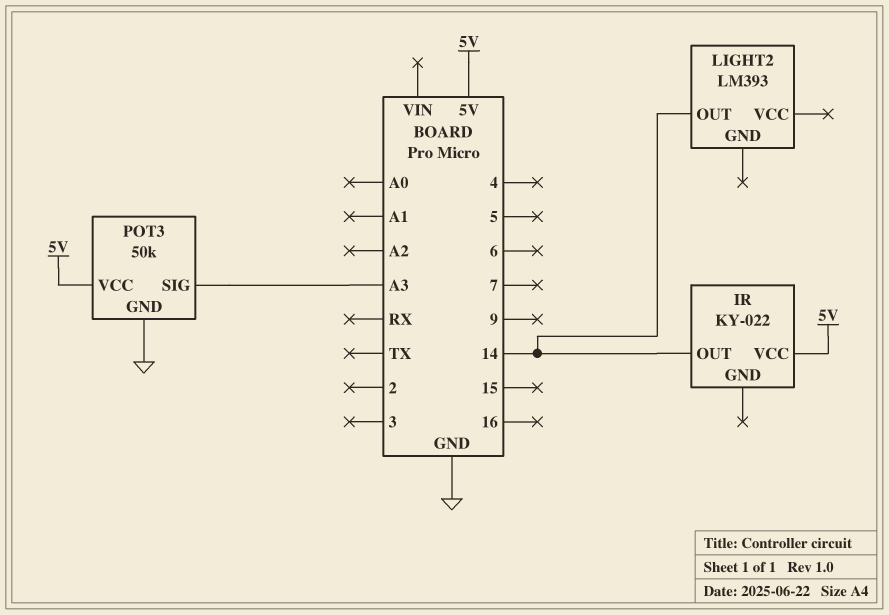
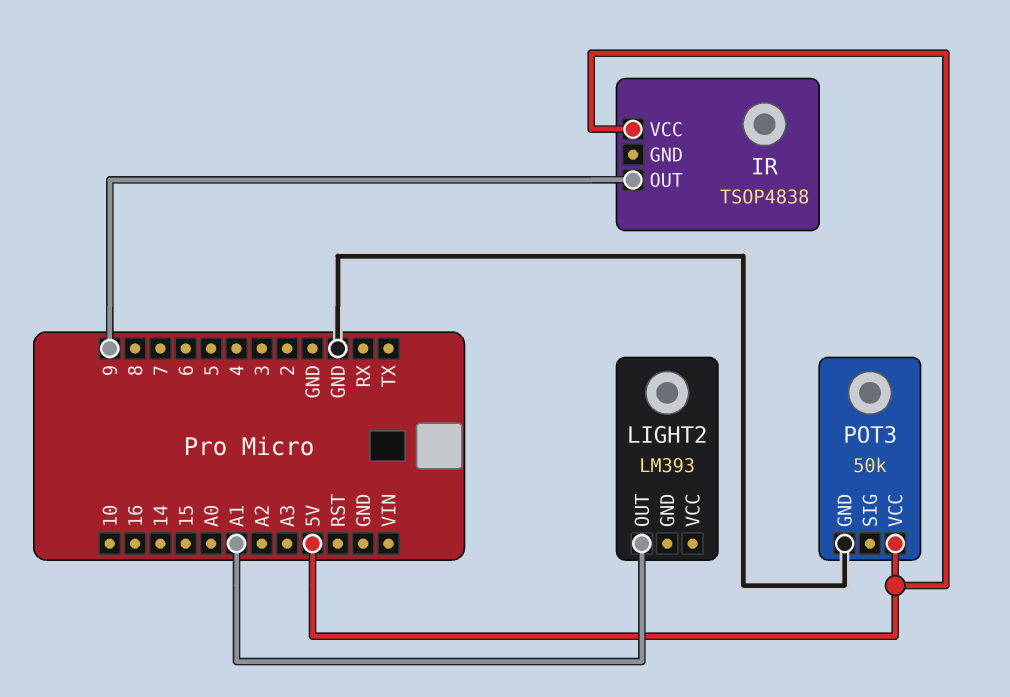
IR: KY-022 -> TSOP4838
IR pin OUT: 14 -> 9
LIGHT2 pin OUT: 14 -> A1
POT3 pin SIG: A3 -> none

